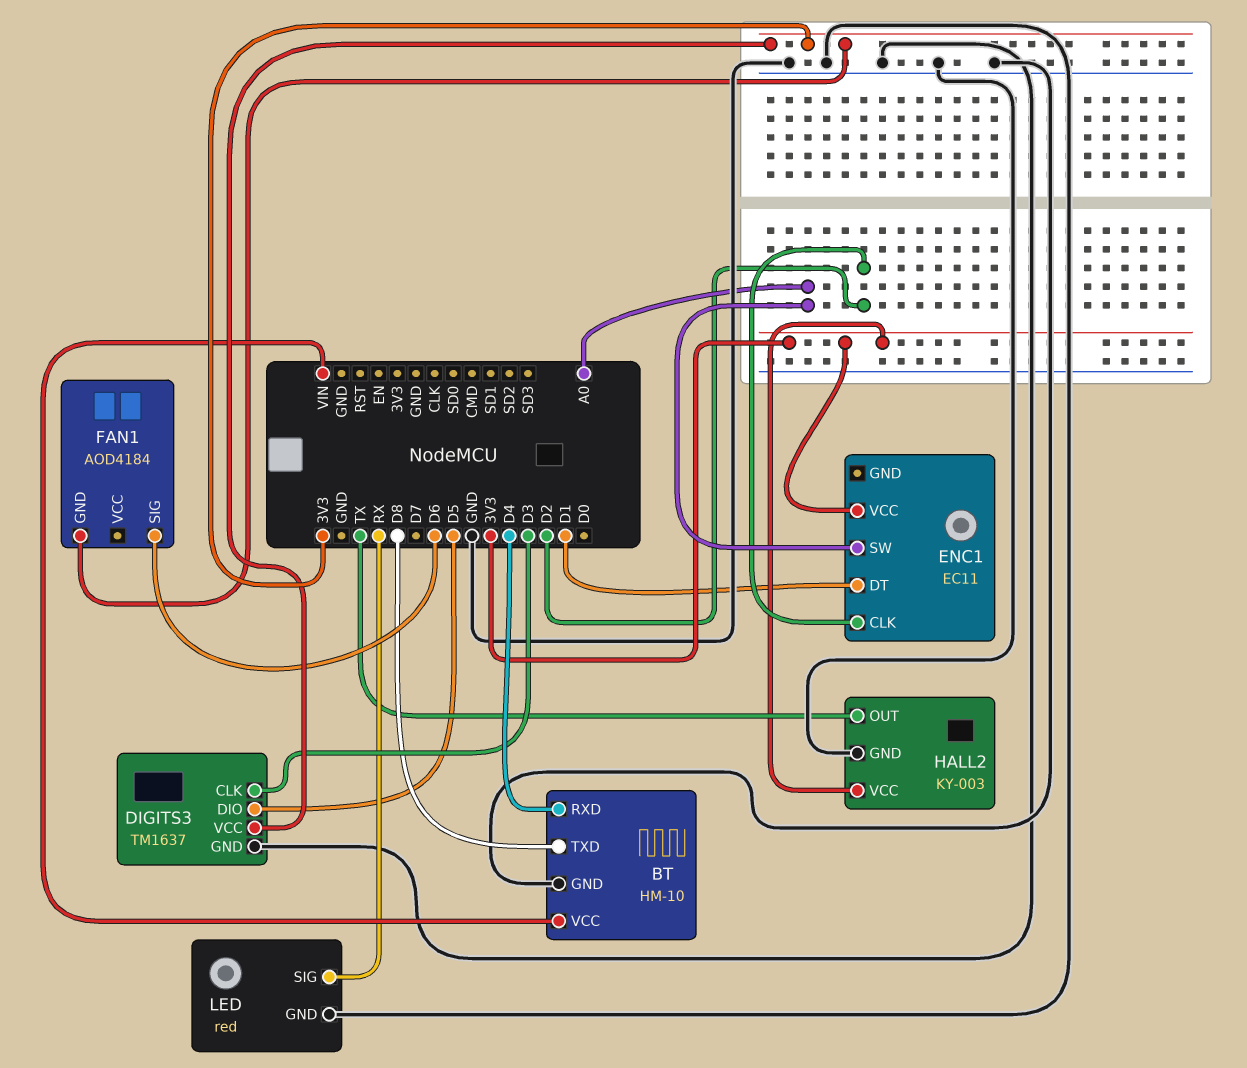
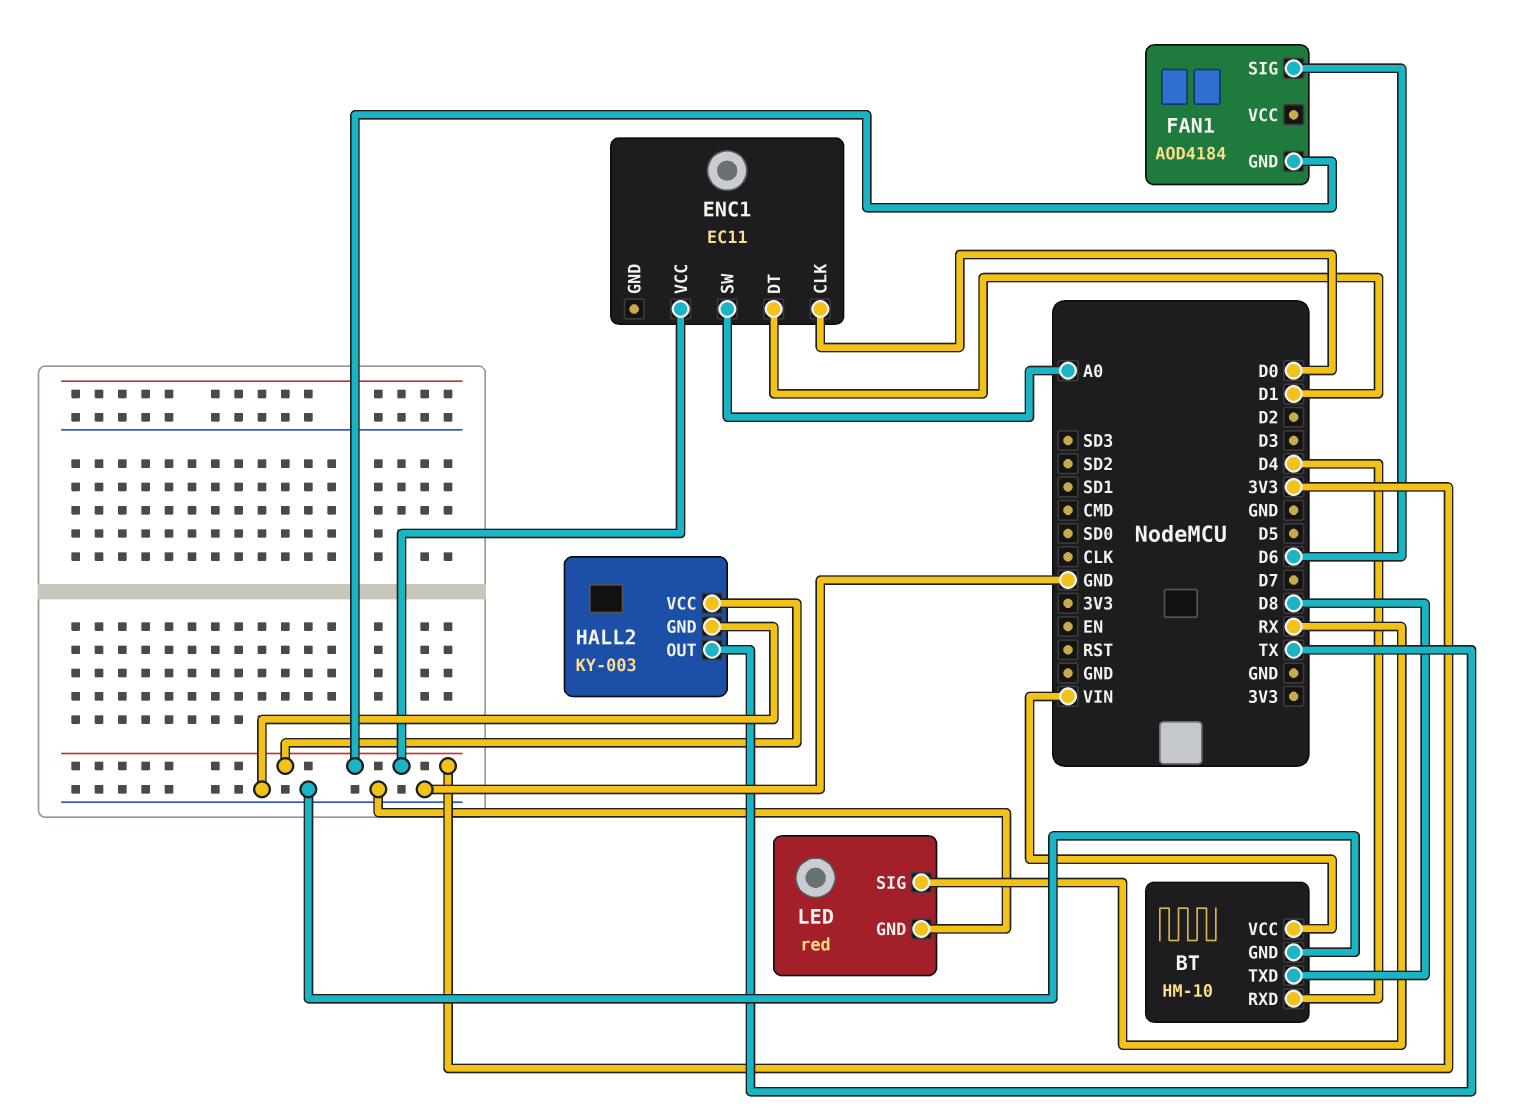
DIGITS3: TM1637 -> none
DIGITS3 pin CLK: D3 -> none
DIGITS3 pin DIO: D5 -> none
DIGITS3 pin GND: GND -> none
DIGITS3 pin VCC: 3V3 -> none
ENC1 pin CLK: D2 -> D0

